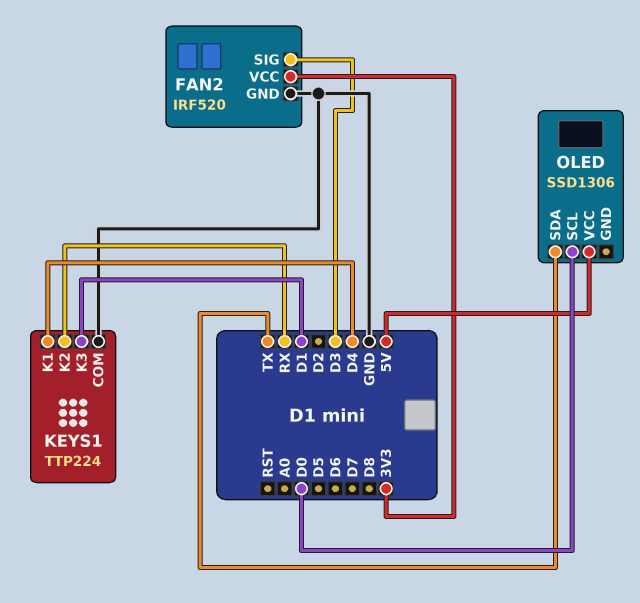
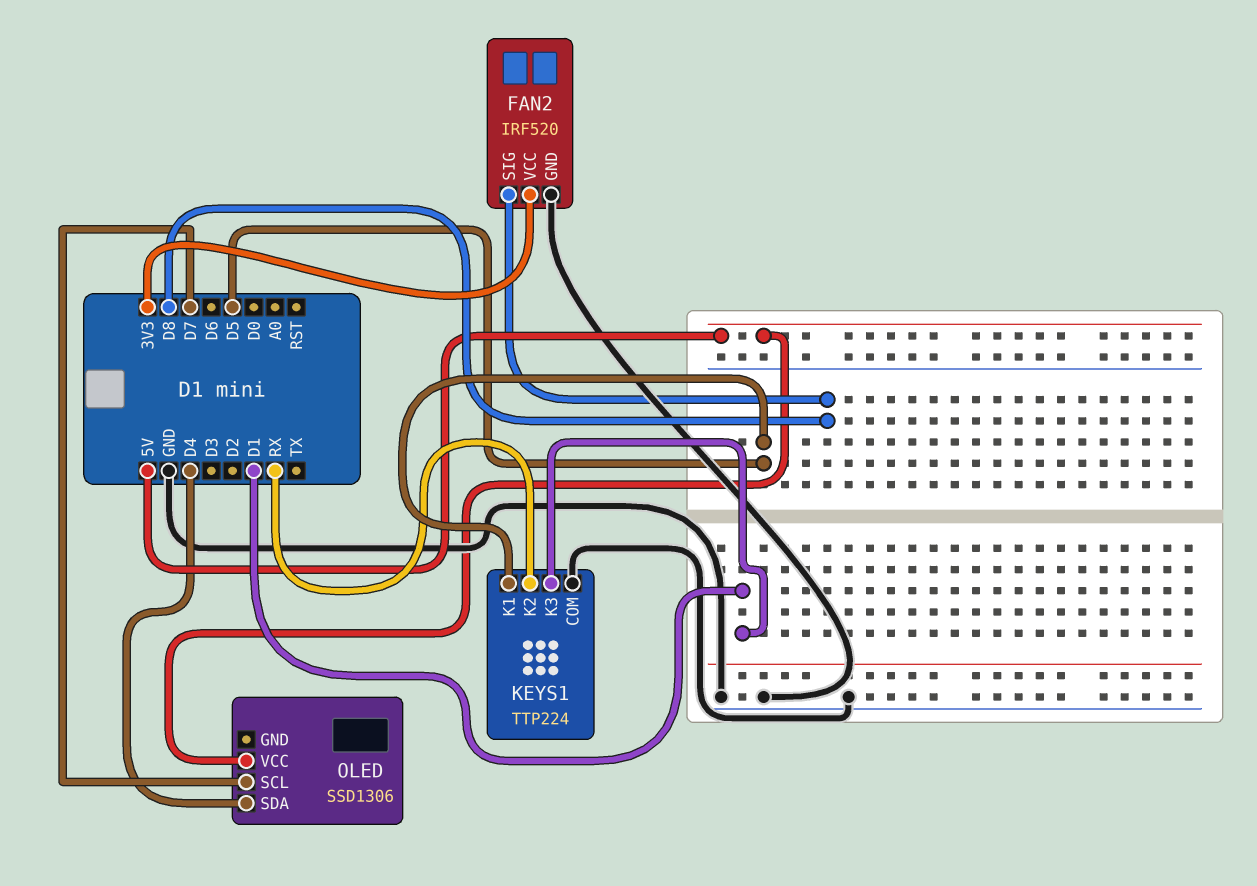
FAN2 pin SIG: D3 -> D8
KEYS1 pin K1: D4 -> D5
OLED pin SCL: D0 -> D7
OLED pin SDA: TX -> D4

